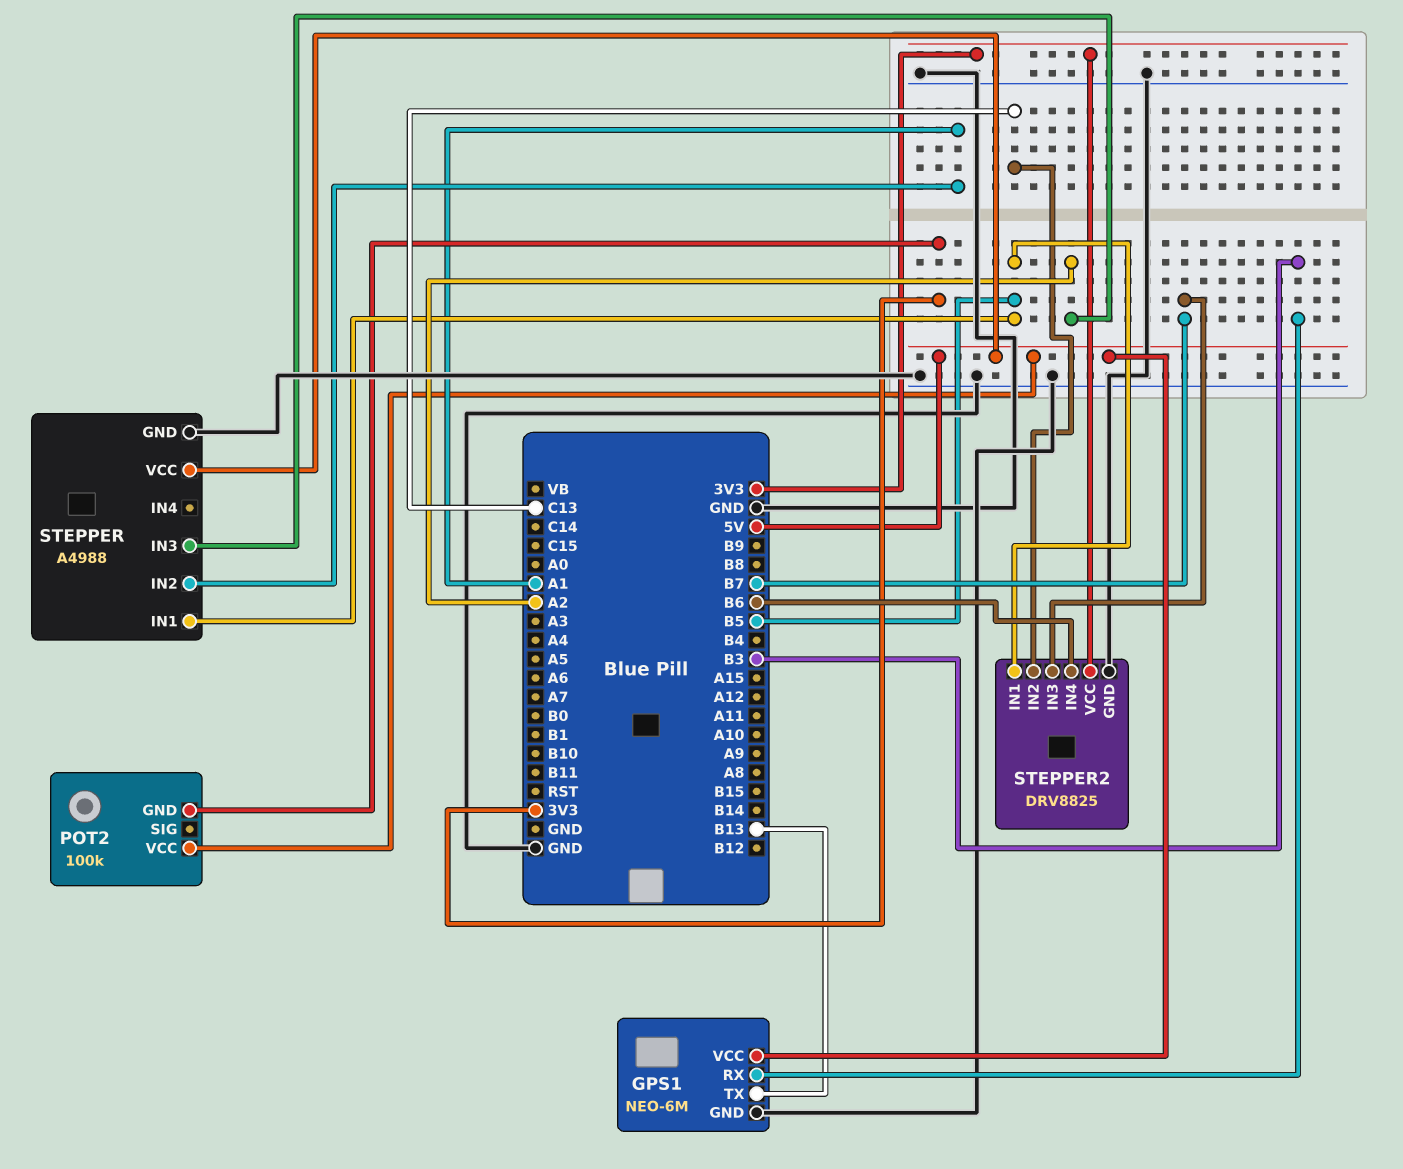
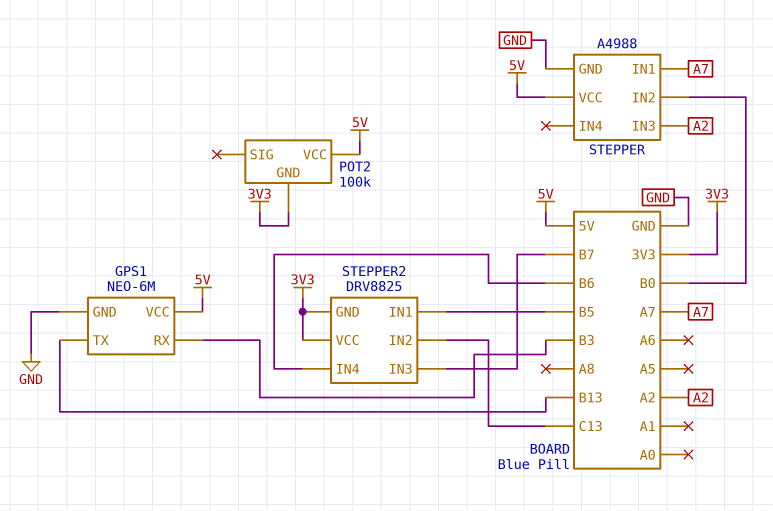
STEPPER pin IN1: B5 -> A7
STEPPER pin IN2: A1 -> B0
STEPPER2 pin GND: GND -> 3V3

